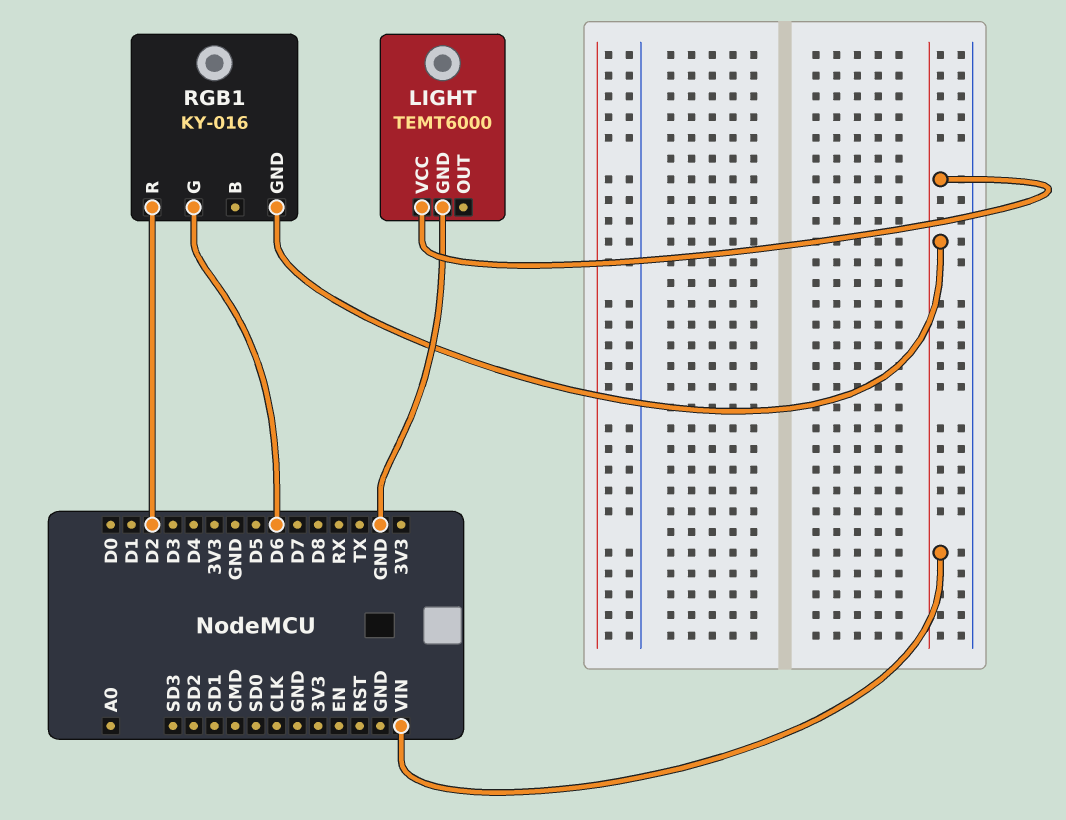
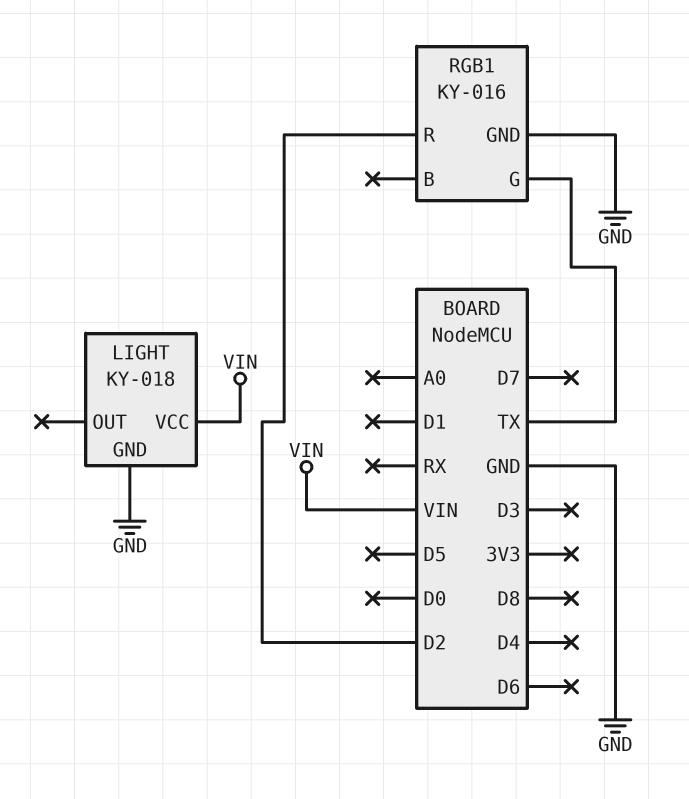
LIGHT: TEMT6000 -> KY-018
RGB1 pin G: D6 -> TX
RGB1 pin GND: VIN -> GND

